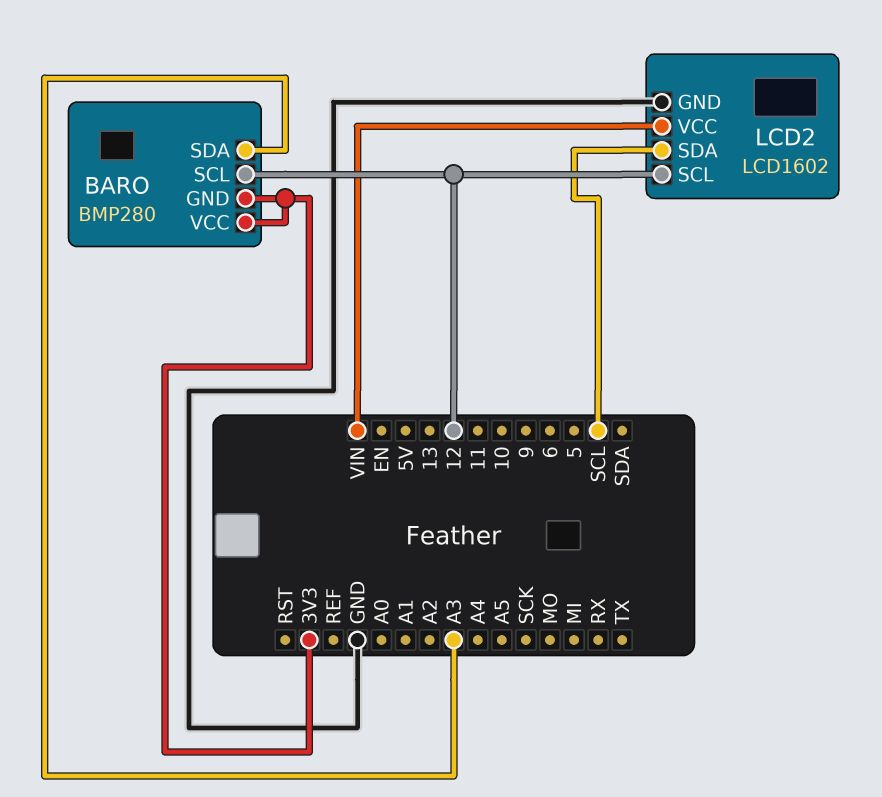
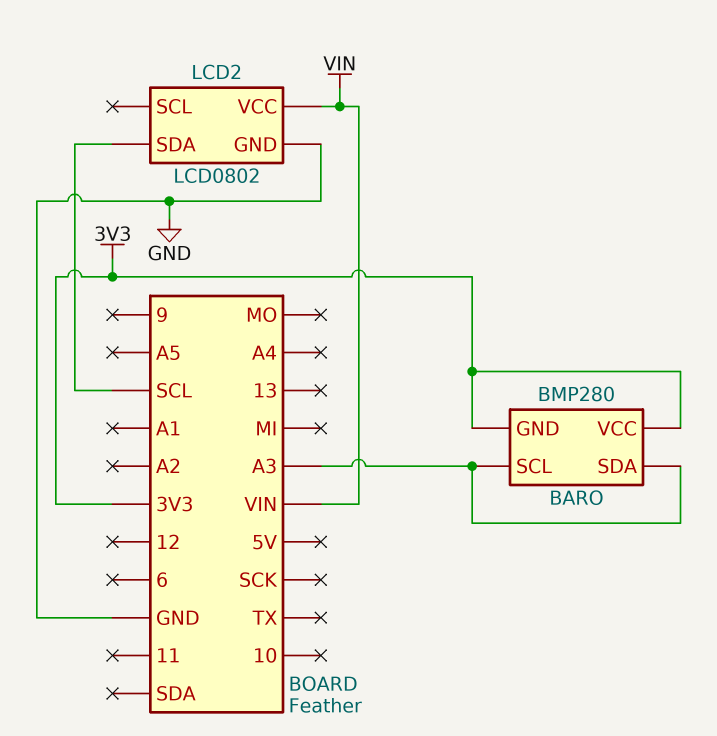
BARO pin SCL: 12 -> A3
LCD2: LCD1602 -> LCD0802
LCD2 pin SCL: 12 -> none

